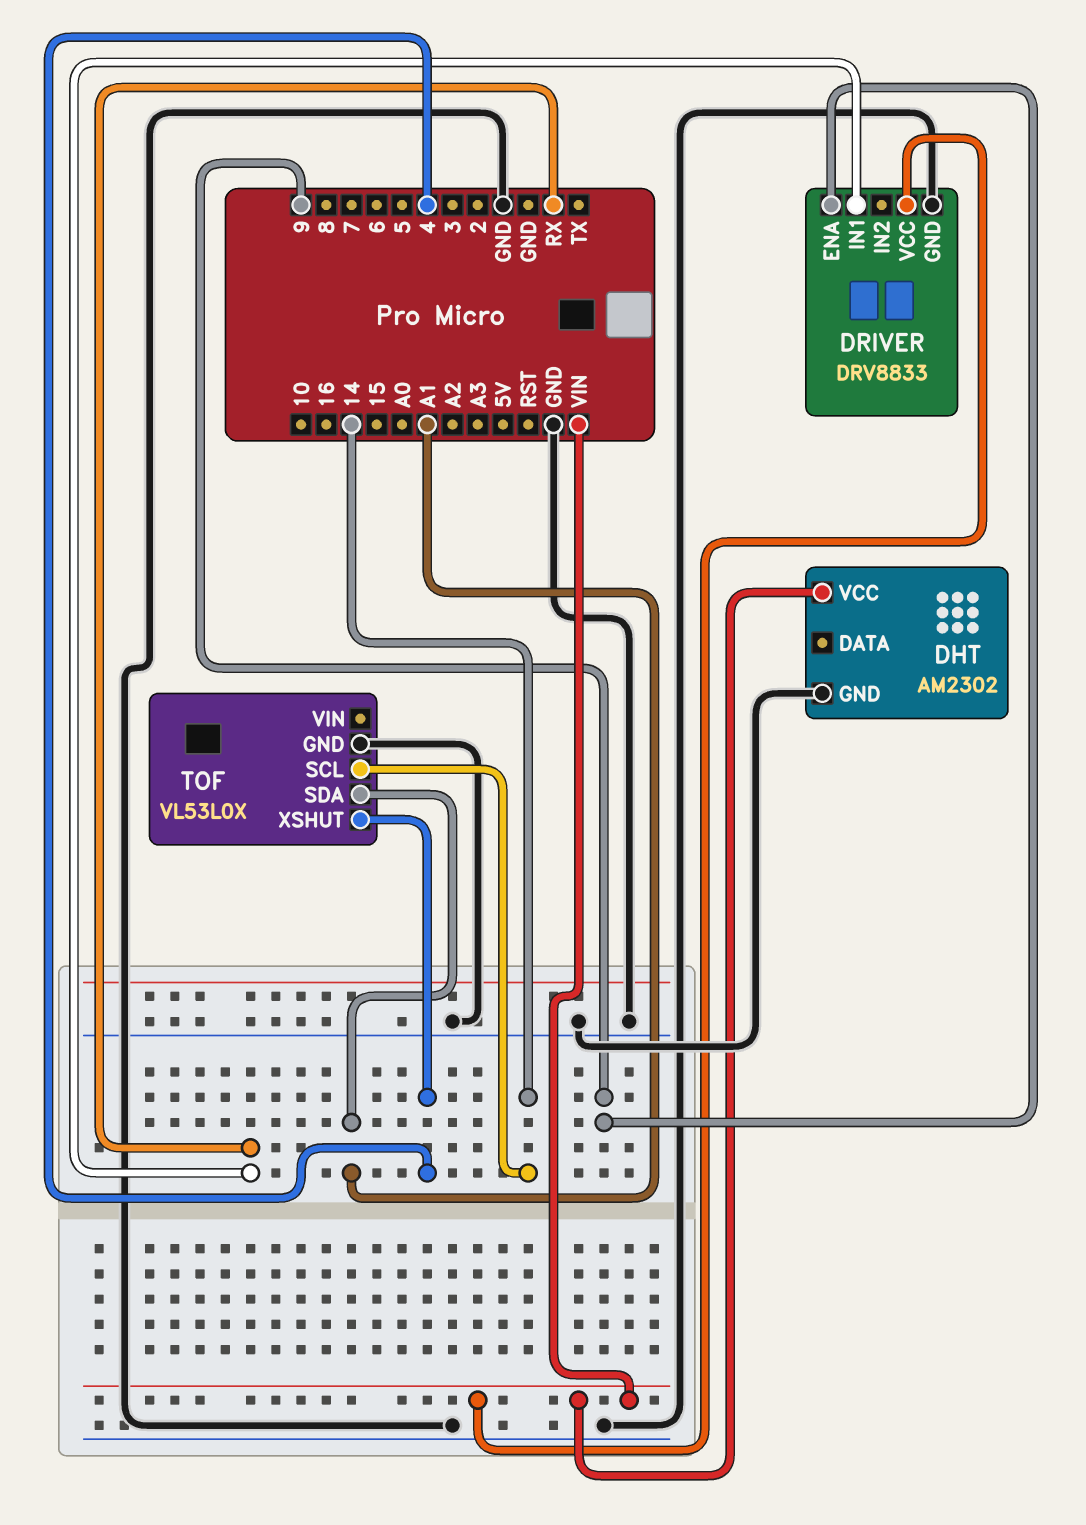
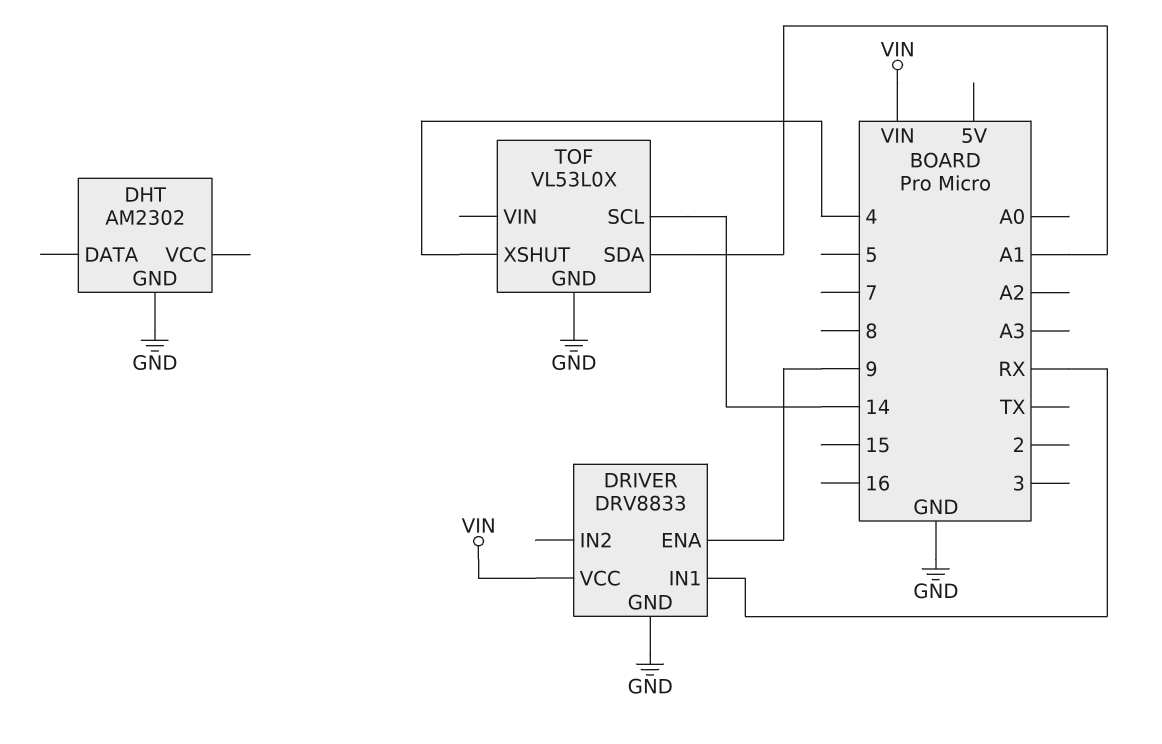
DHT pin VCC: VIN -> none

